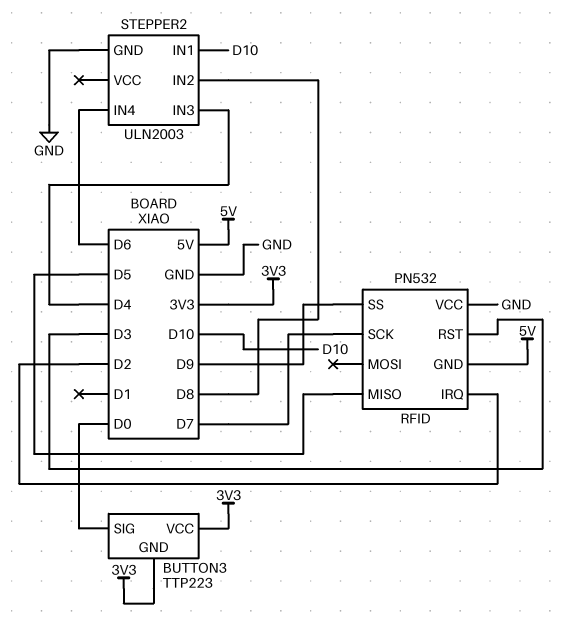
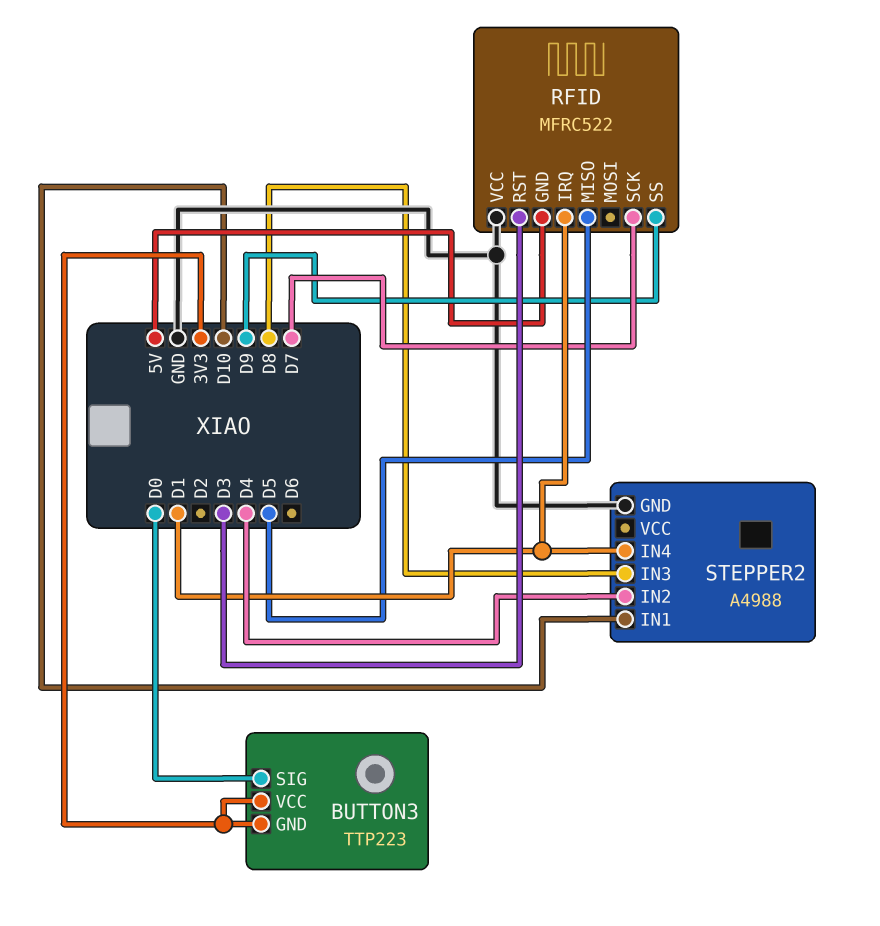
RFID: PN532 -> MFRC522
RFID pin IRQ: D2 -> D1
STEPPER2: ULN2003 -> A4988
STEPPER2 pin IN2: D8 -> D4
STEPPER2 pin IN3: D4 -> D8
STEPPER2 pin IN4: D6 -> D1

